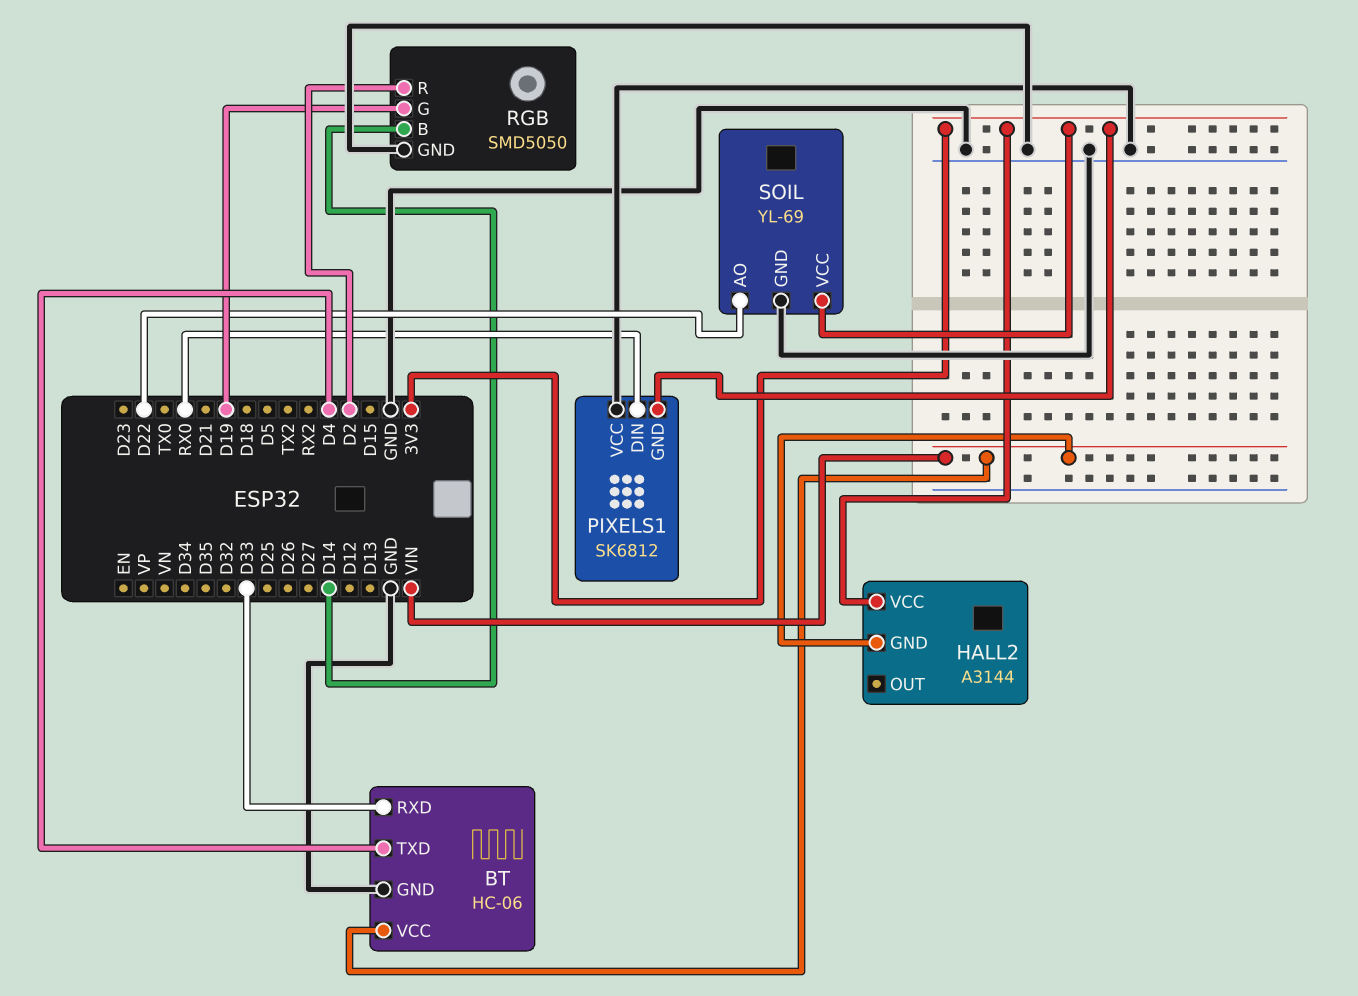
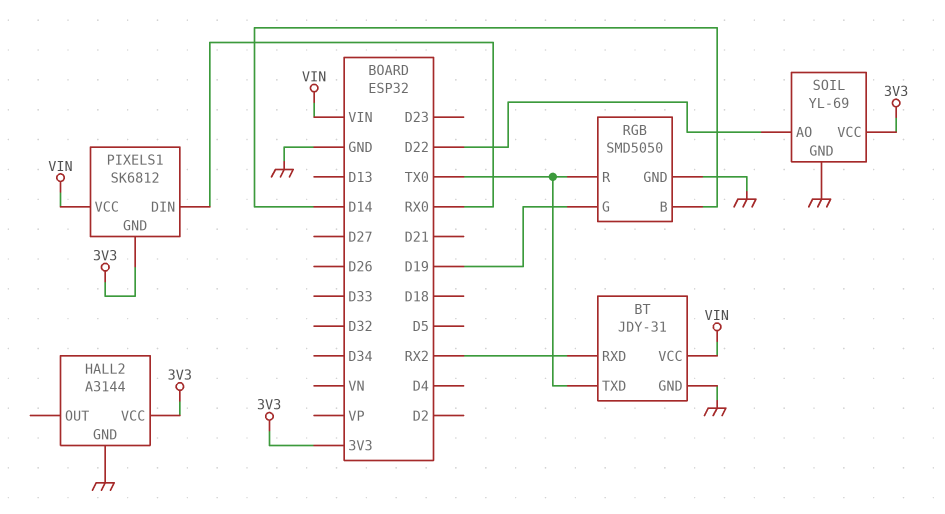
BT: HC-06 -> JDY-31
BT pin RXD: D33 -> RX2
BT pin TXD: D4 -> TX0
HALL2 pin GND: VIN -> GND
PIXELS1 pin VCC: GND -> VIN
RGB pin R: D2 -> TX0

